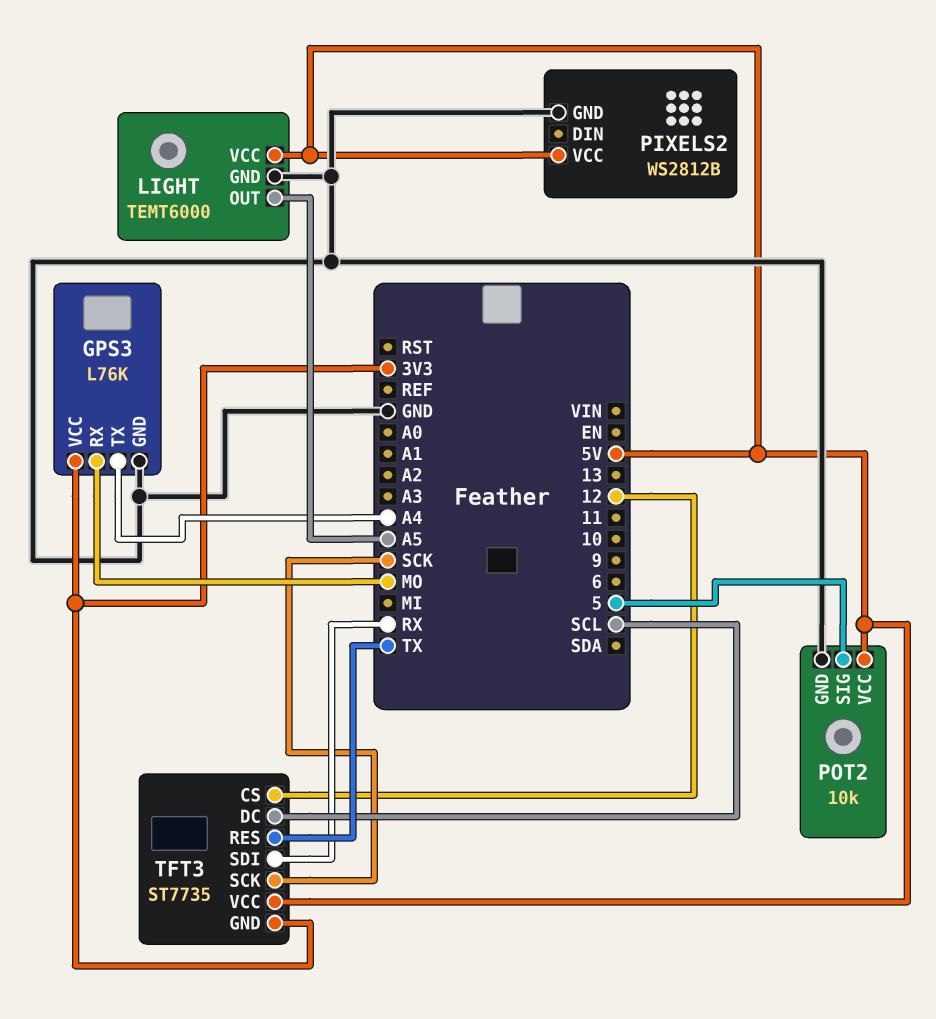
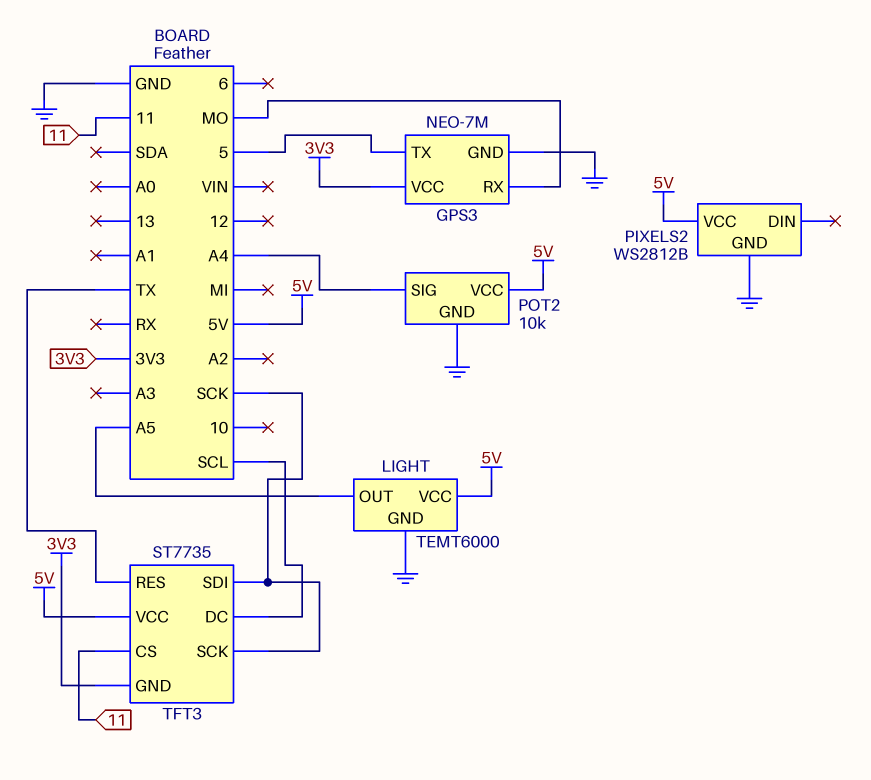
GPS3: L76K -> NEO-7M
GPS3 pin TX: A4 -> 5
POT2 pin SIG: 5 -> A4
TFT3 pin CS: 12 -> 11
TFT3 pin SDI: RX -> SCK

